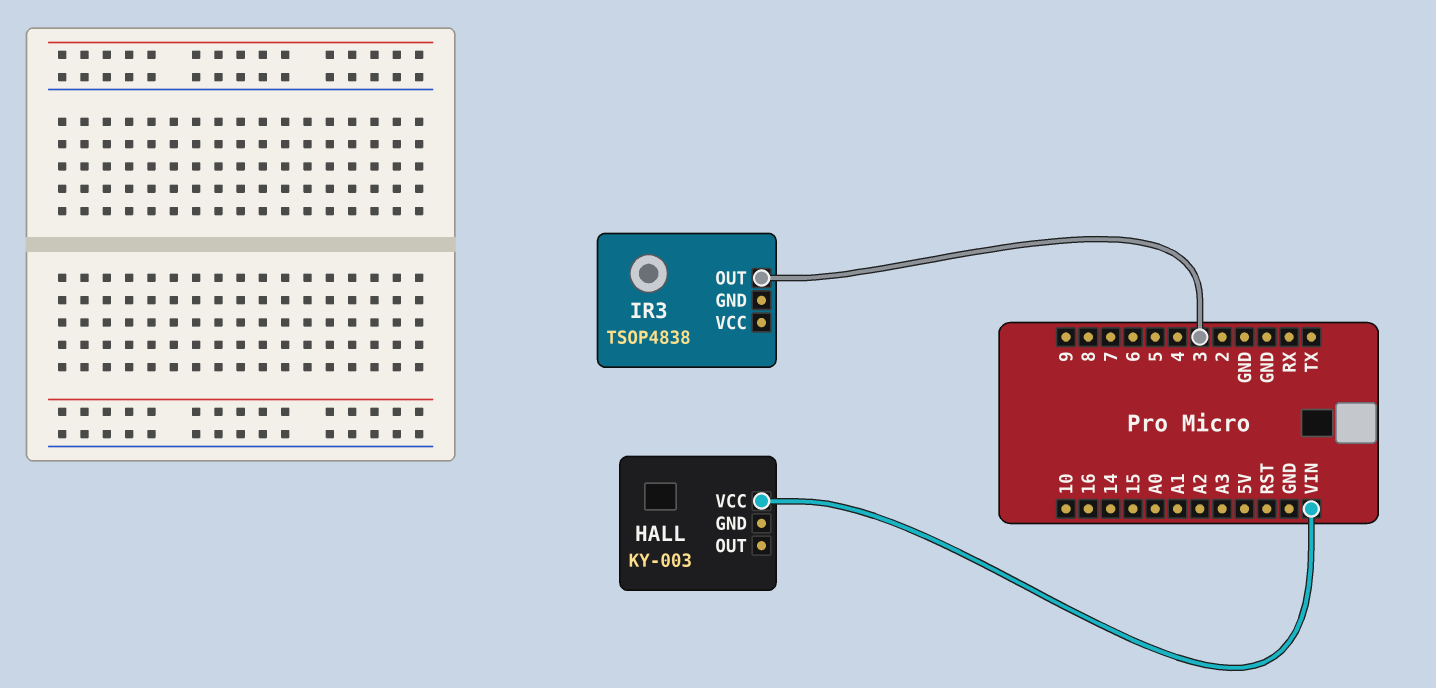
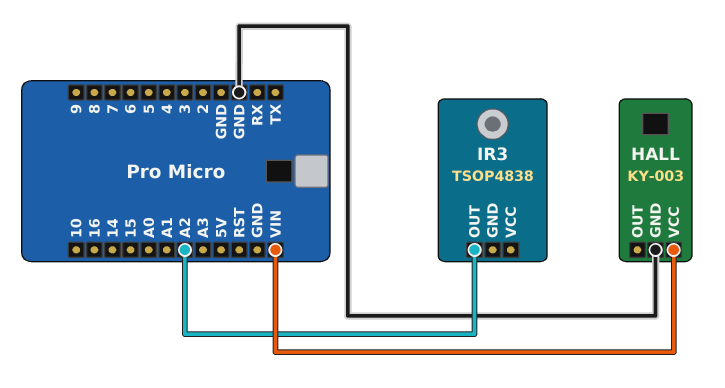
HALL pin GND: none -> GND
IR3 pin OUT: 3 -> A2

